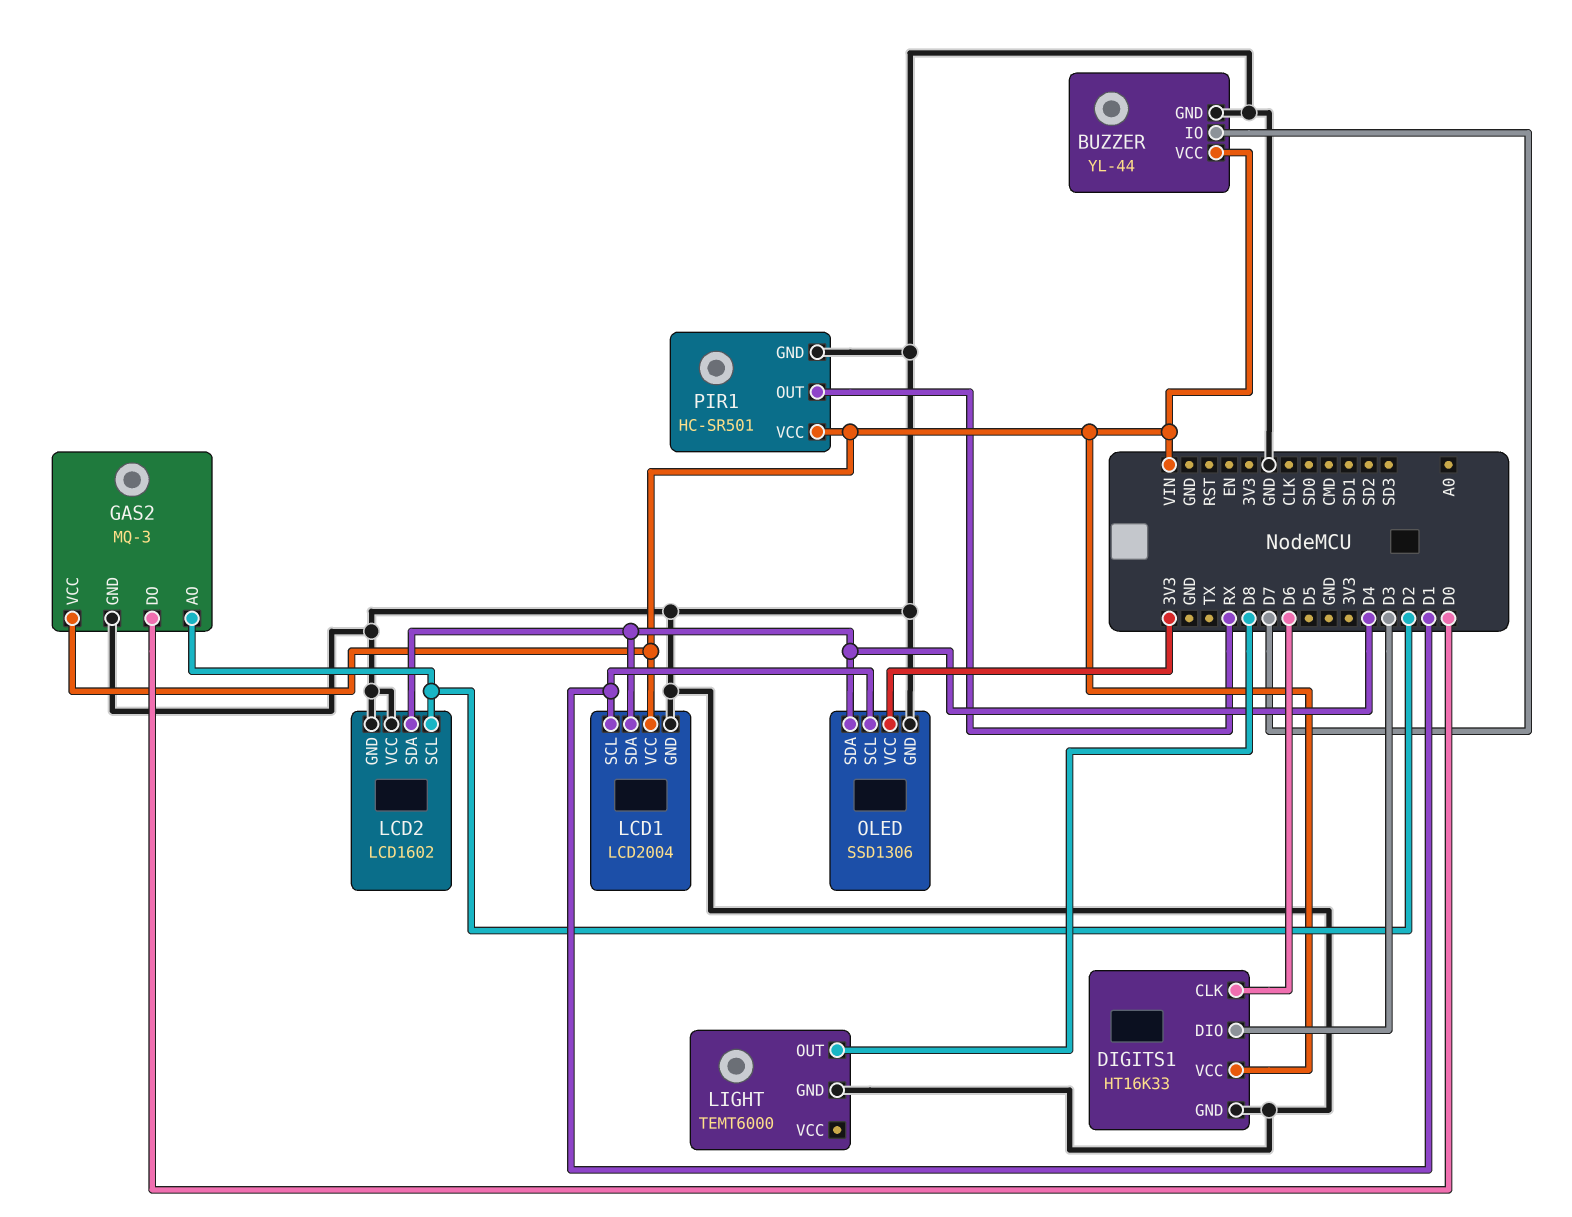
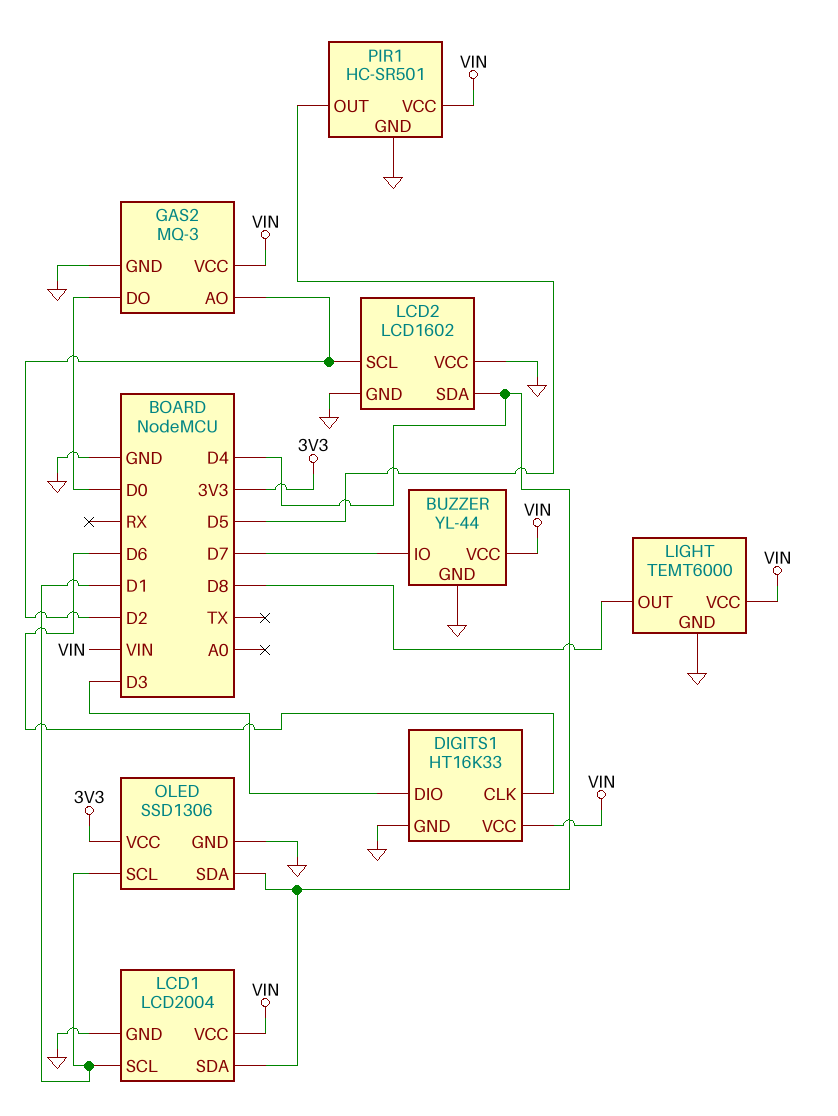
LIGHT pin VCC: none -> VIN
PIR1 pin OUT: RX -> D5

